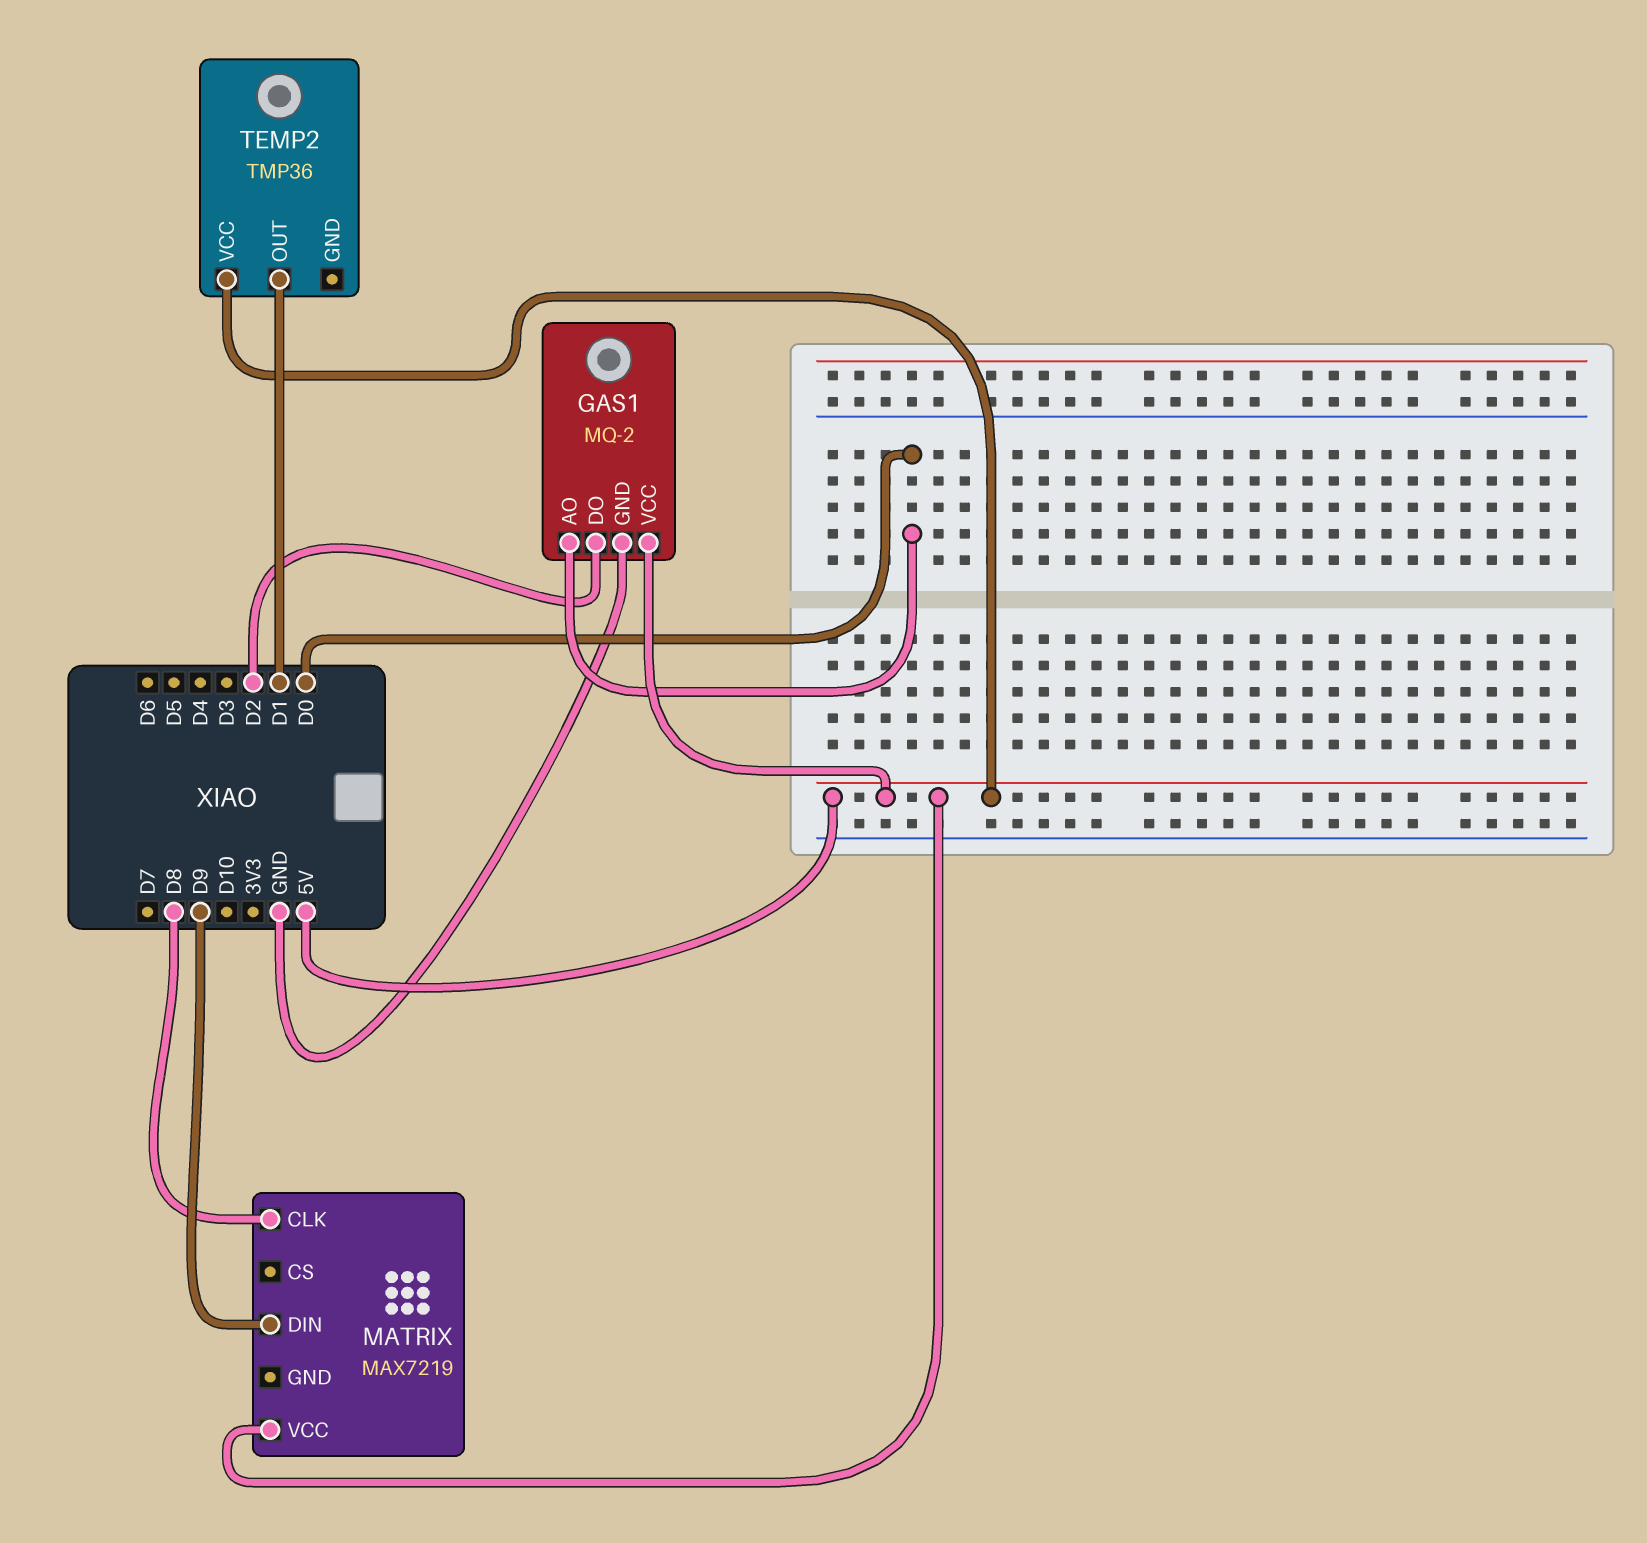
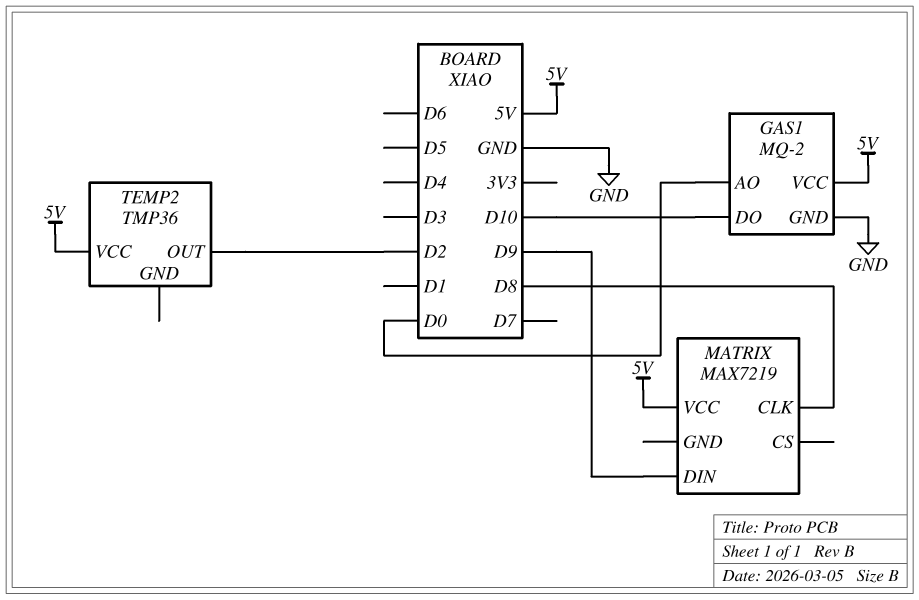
GAS1 pin DO: D2 -> D10
TEMP2 pin OUT: D1 -> D2

